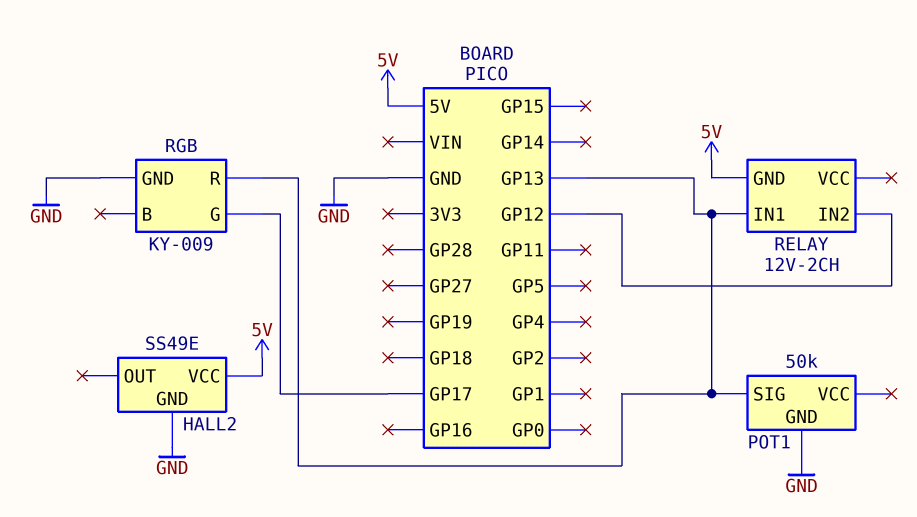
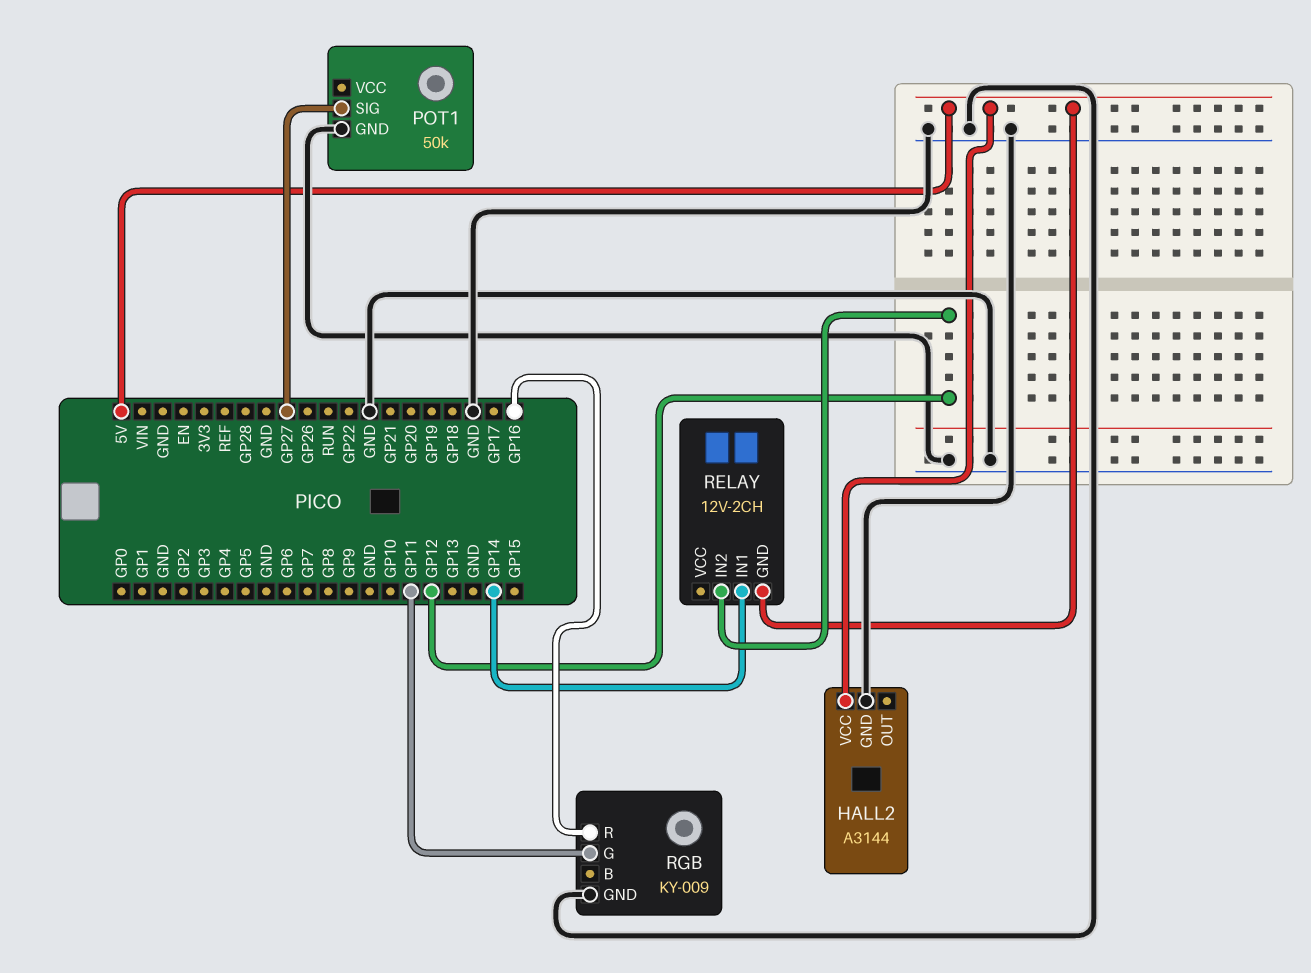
HALL2: SS49E -> A3144
POT1 pin SIG: GP13 -> GP27
RELAY pin IN1: GP13 -> GP14
RGB pin G: GP17 -> GP11
RGB pin R: GP13 -> GP16

